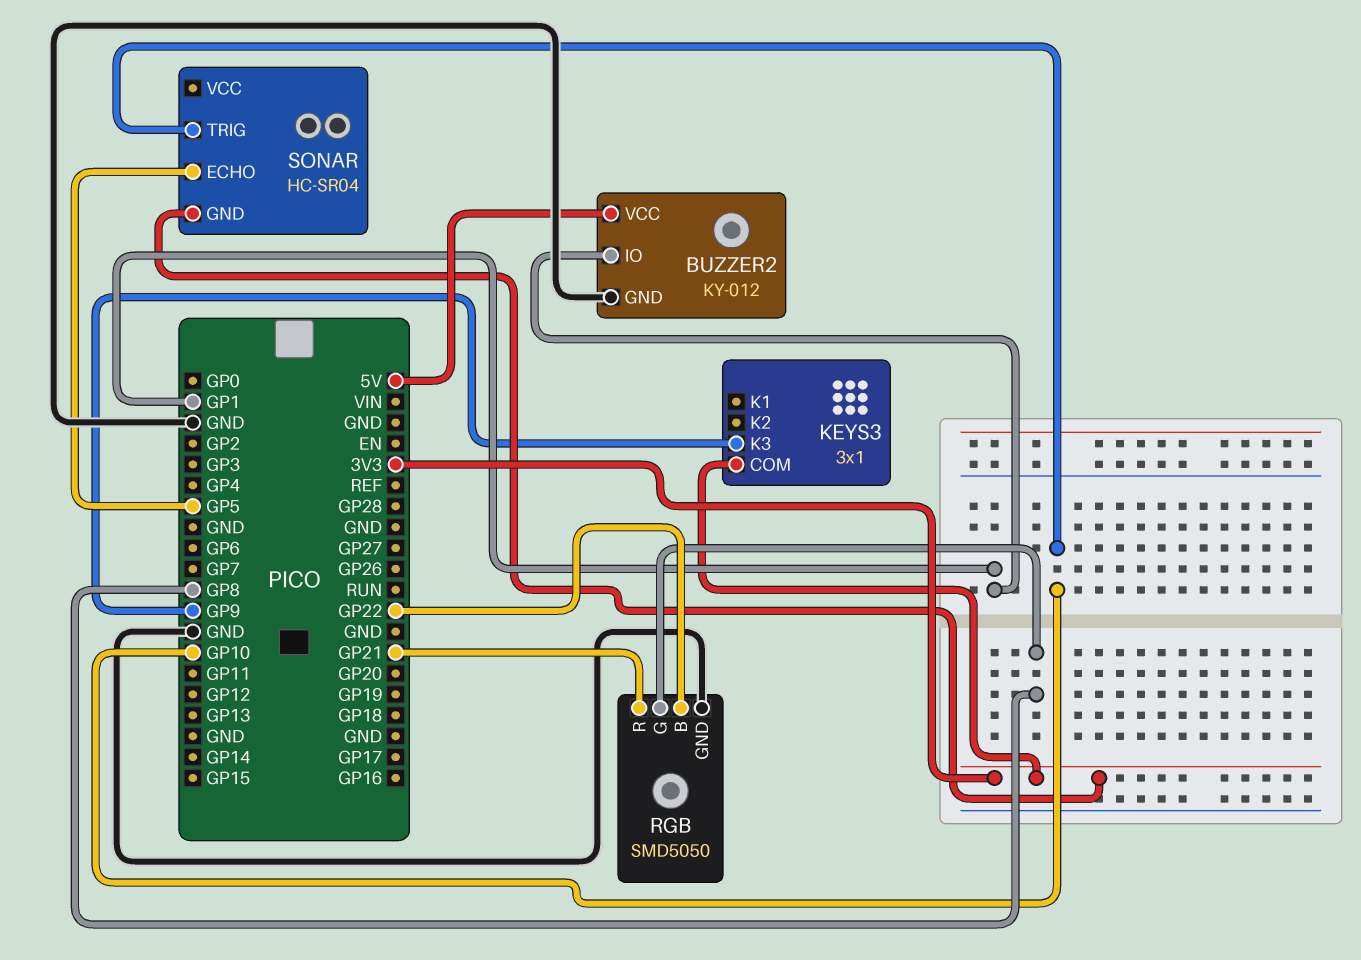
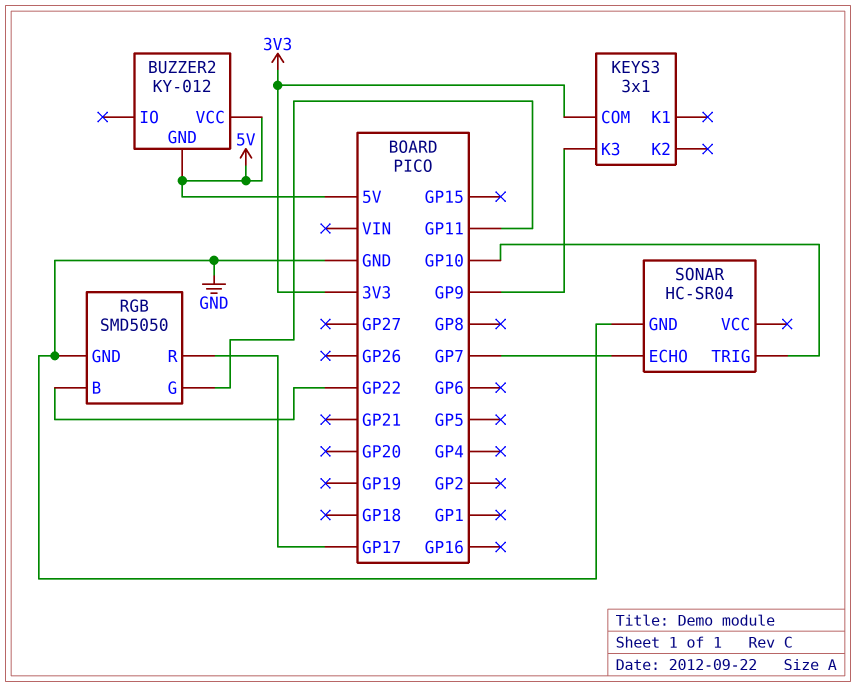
BUZZER2 pin GND: GND -> 5V
BUZZER2 pin IO: GP1 -> none
RGB pin G: GP8 -> GP11
RGB pin R: GP21 -> GP17
SONAR pin ECHO: GP5 -> GP7
SONAR pin GND: 3V3 -> GND

